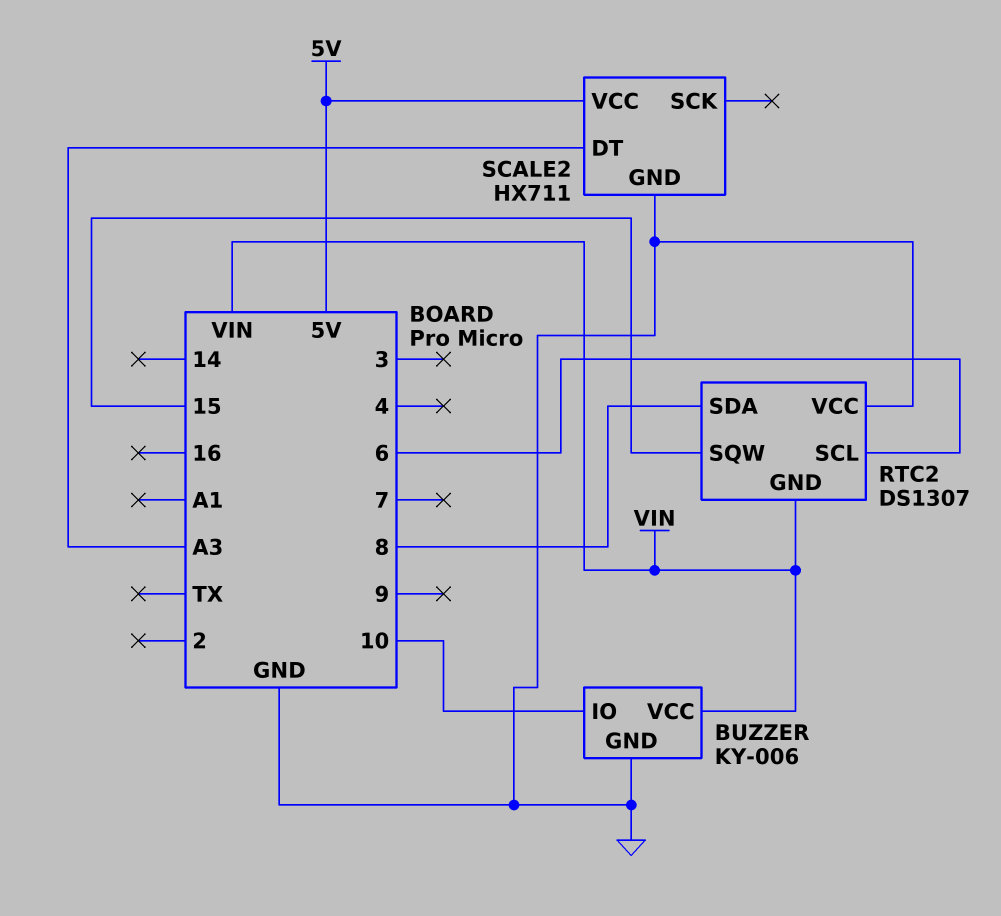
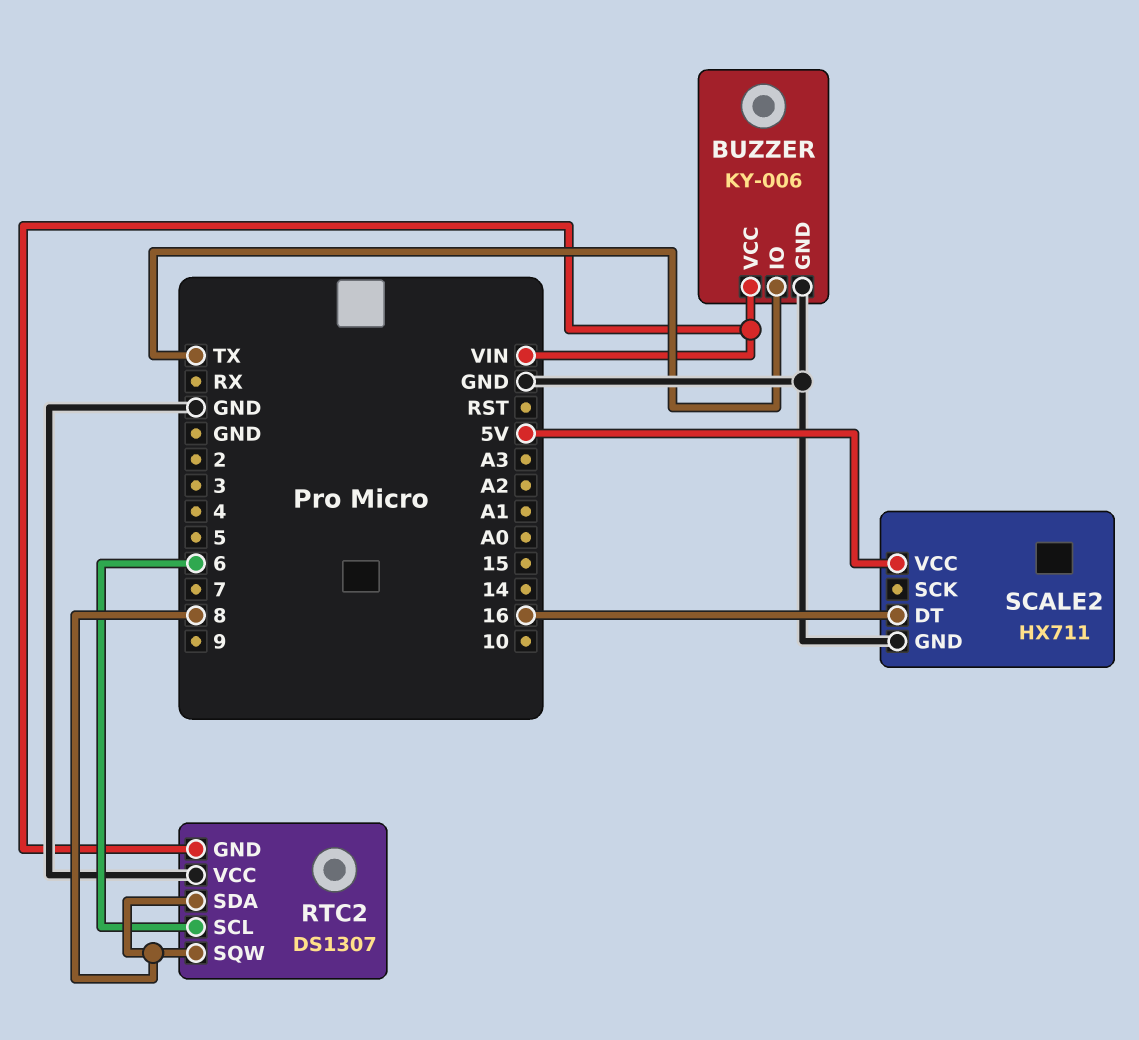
BUZZER pin IO: 10 -> TX
RTC2 pin SQW: 15 -> 8
SCALE2 pin DT: A3 -> 16

